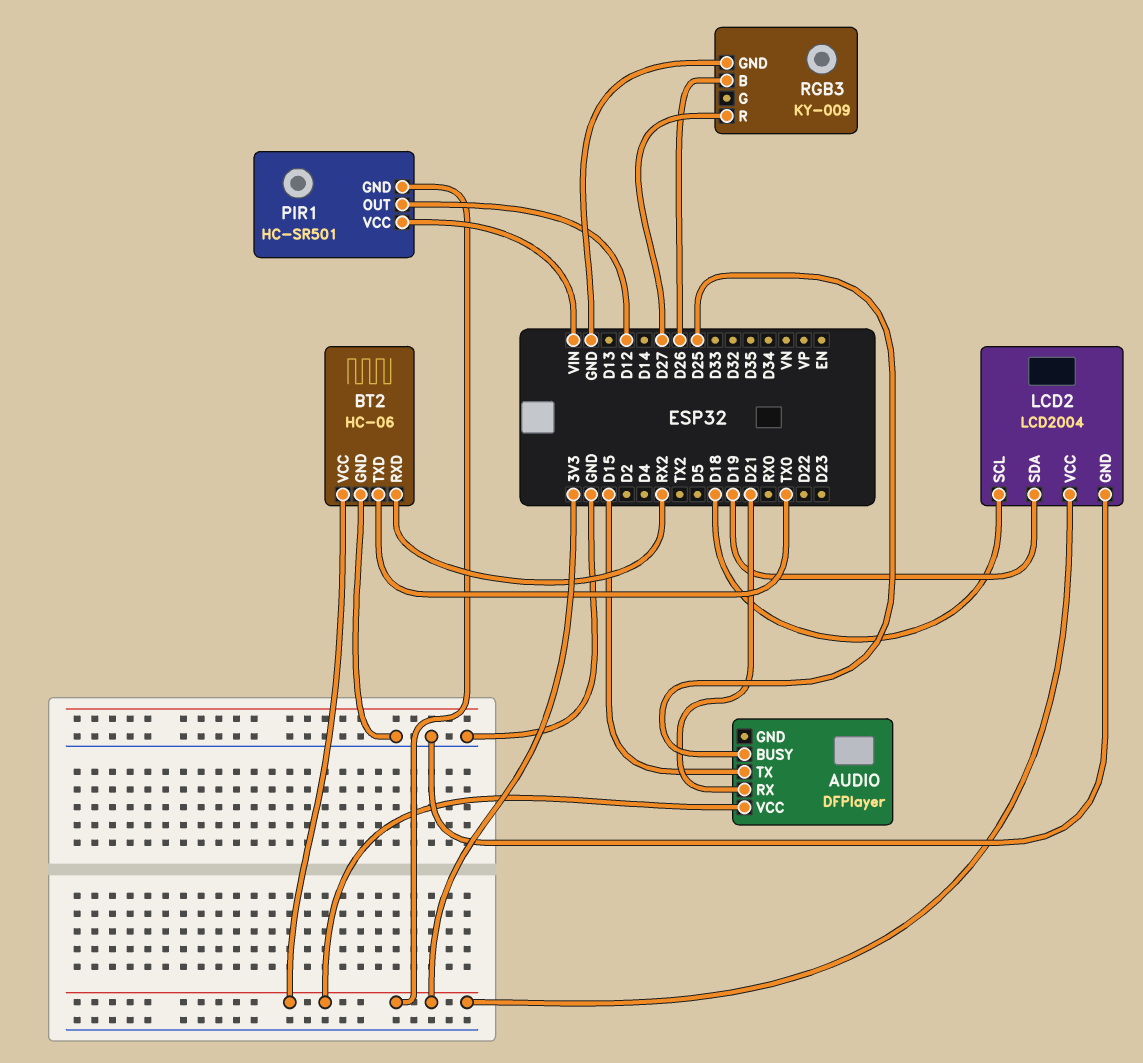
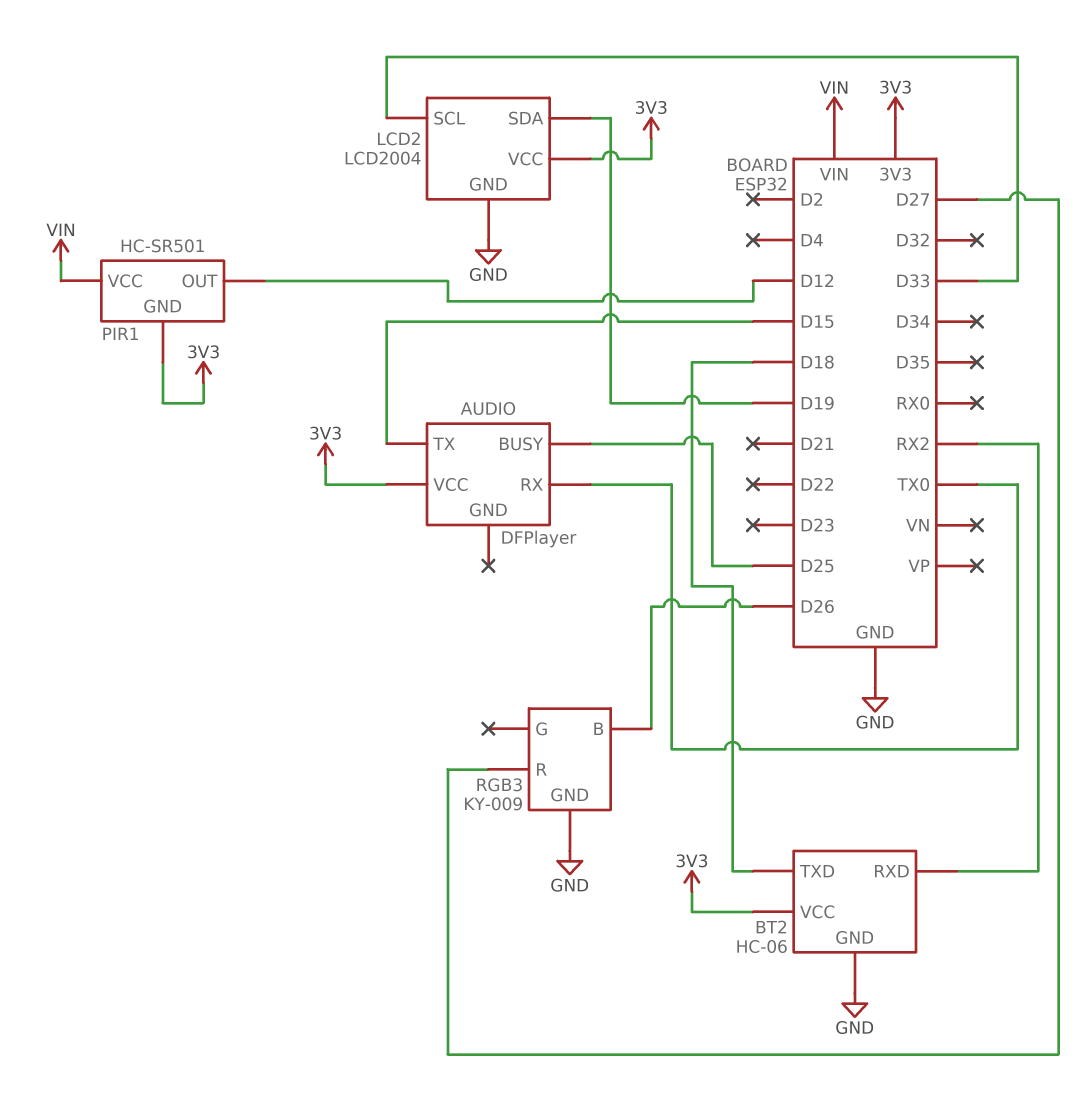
AUDIO pin RX: D21 -> TX0
BT2 pin TXD: TX0 -> D18
LCD2 pin SCL: D18 -> D33

